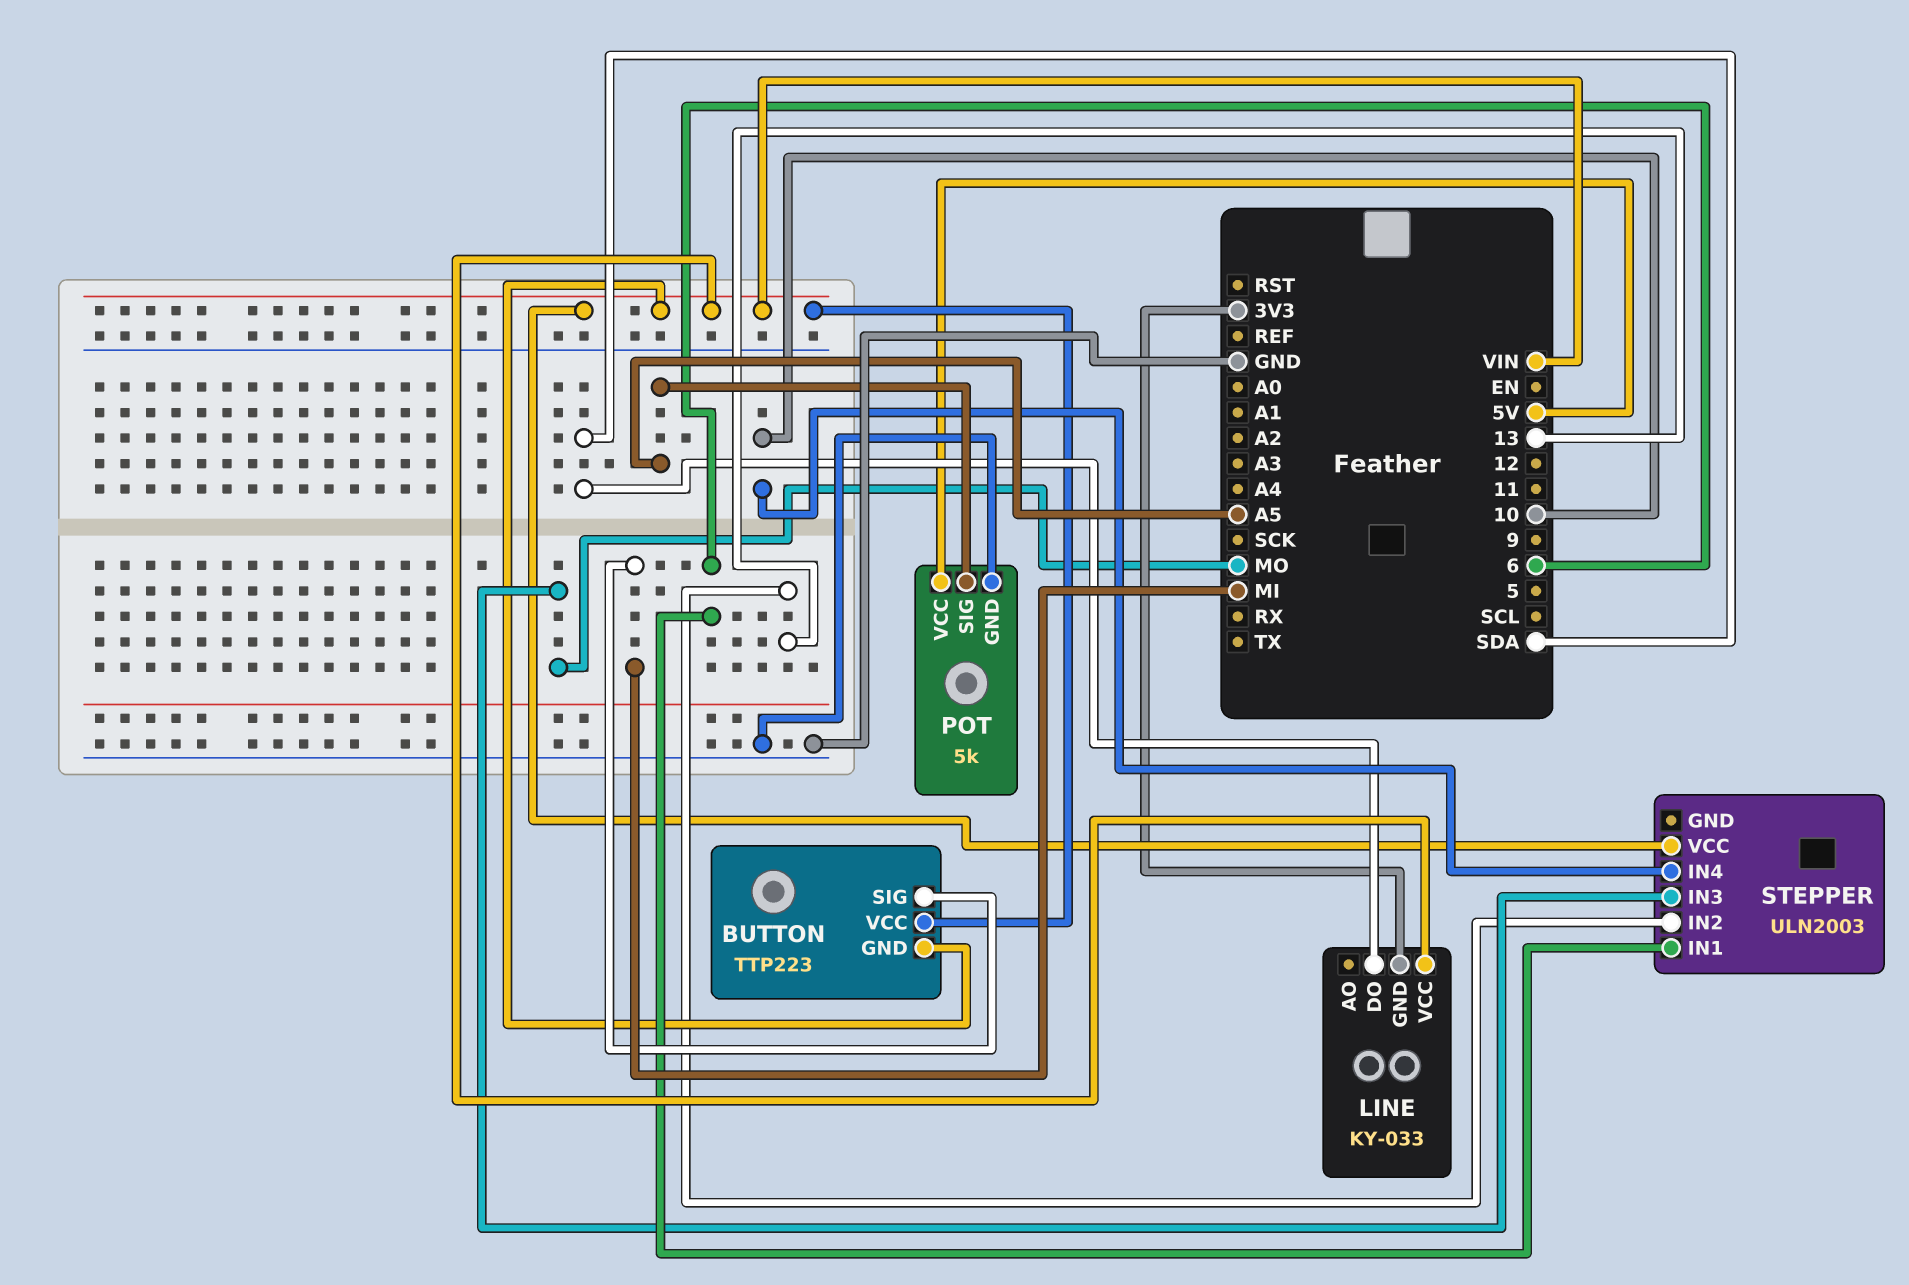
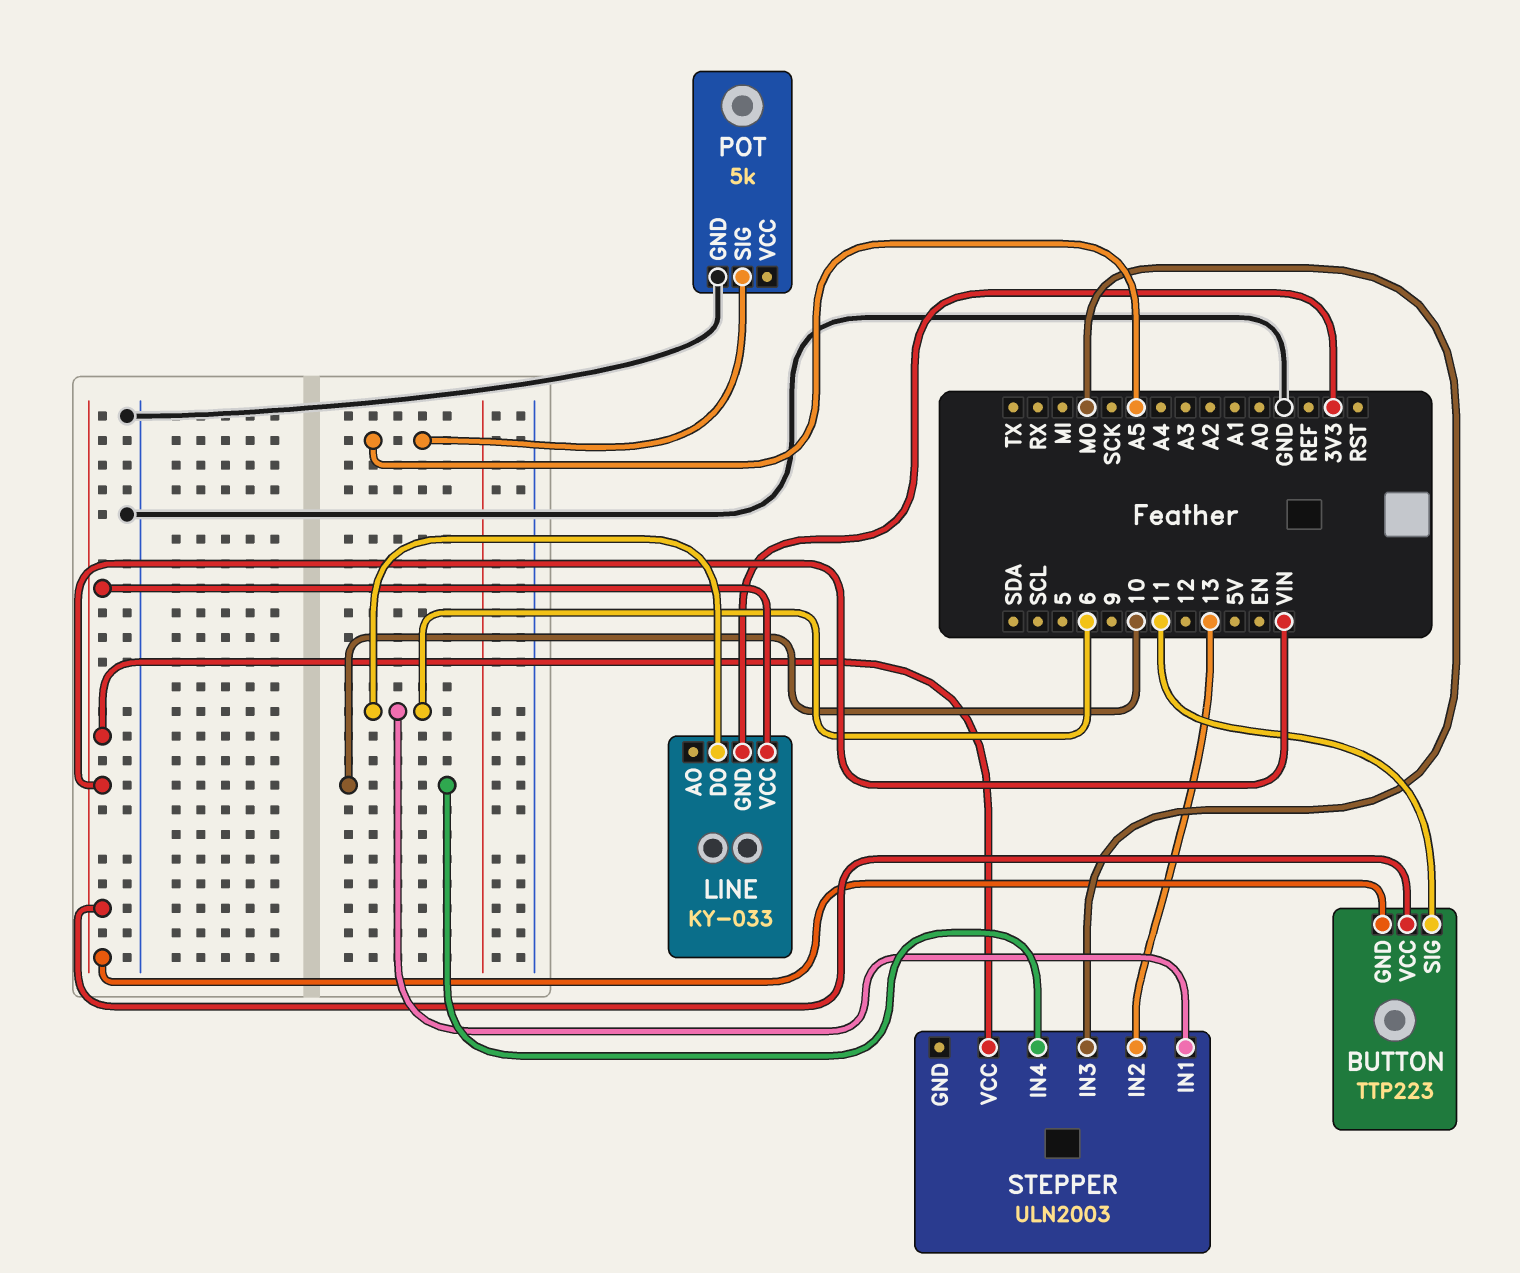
BUTTON pin SIG: MI -> 11
LINE pin DO: SDA -> 6
POT pin VCC: 5V -> none

